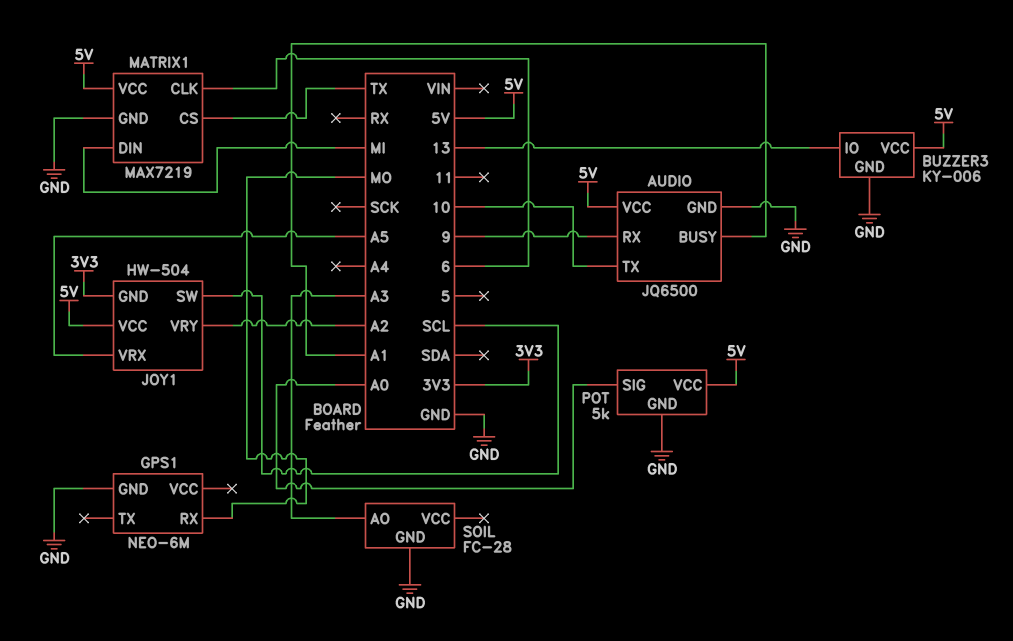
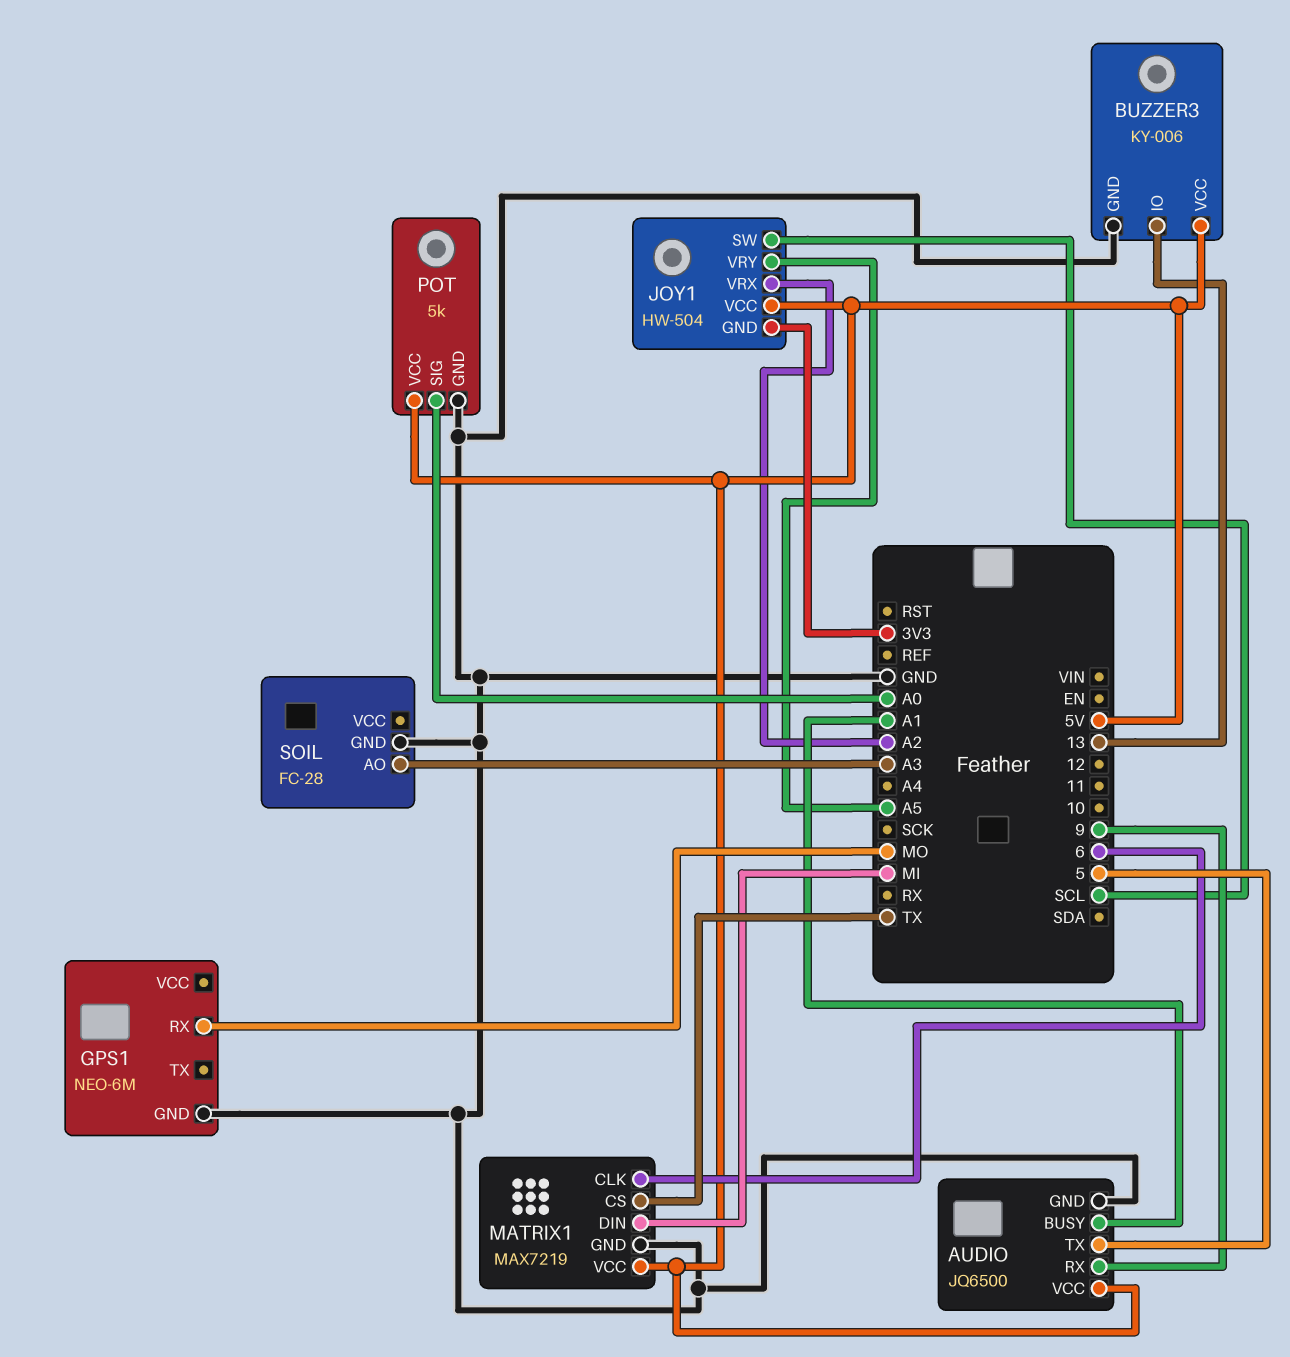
AUDIO pin TX: 10 -> 5
JOY1 pin VRX: A5 -> A2
JOY1 pin VRY: A2 -> A5

